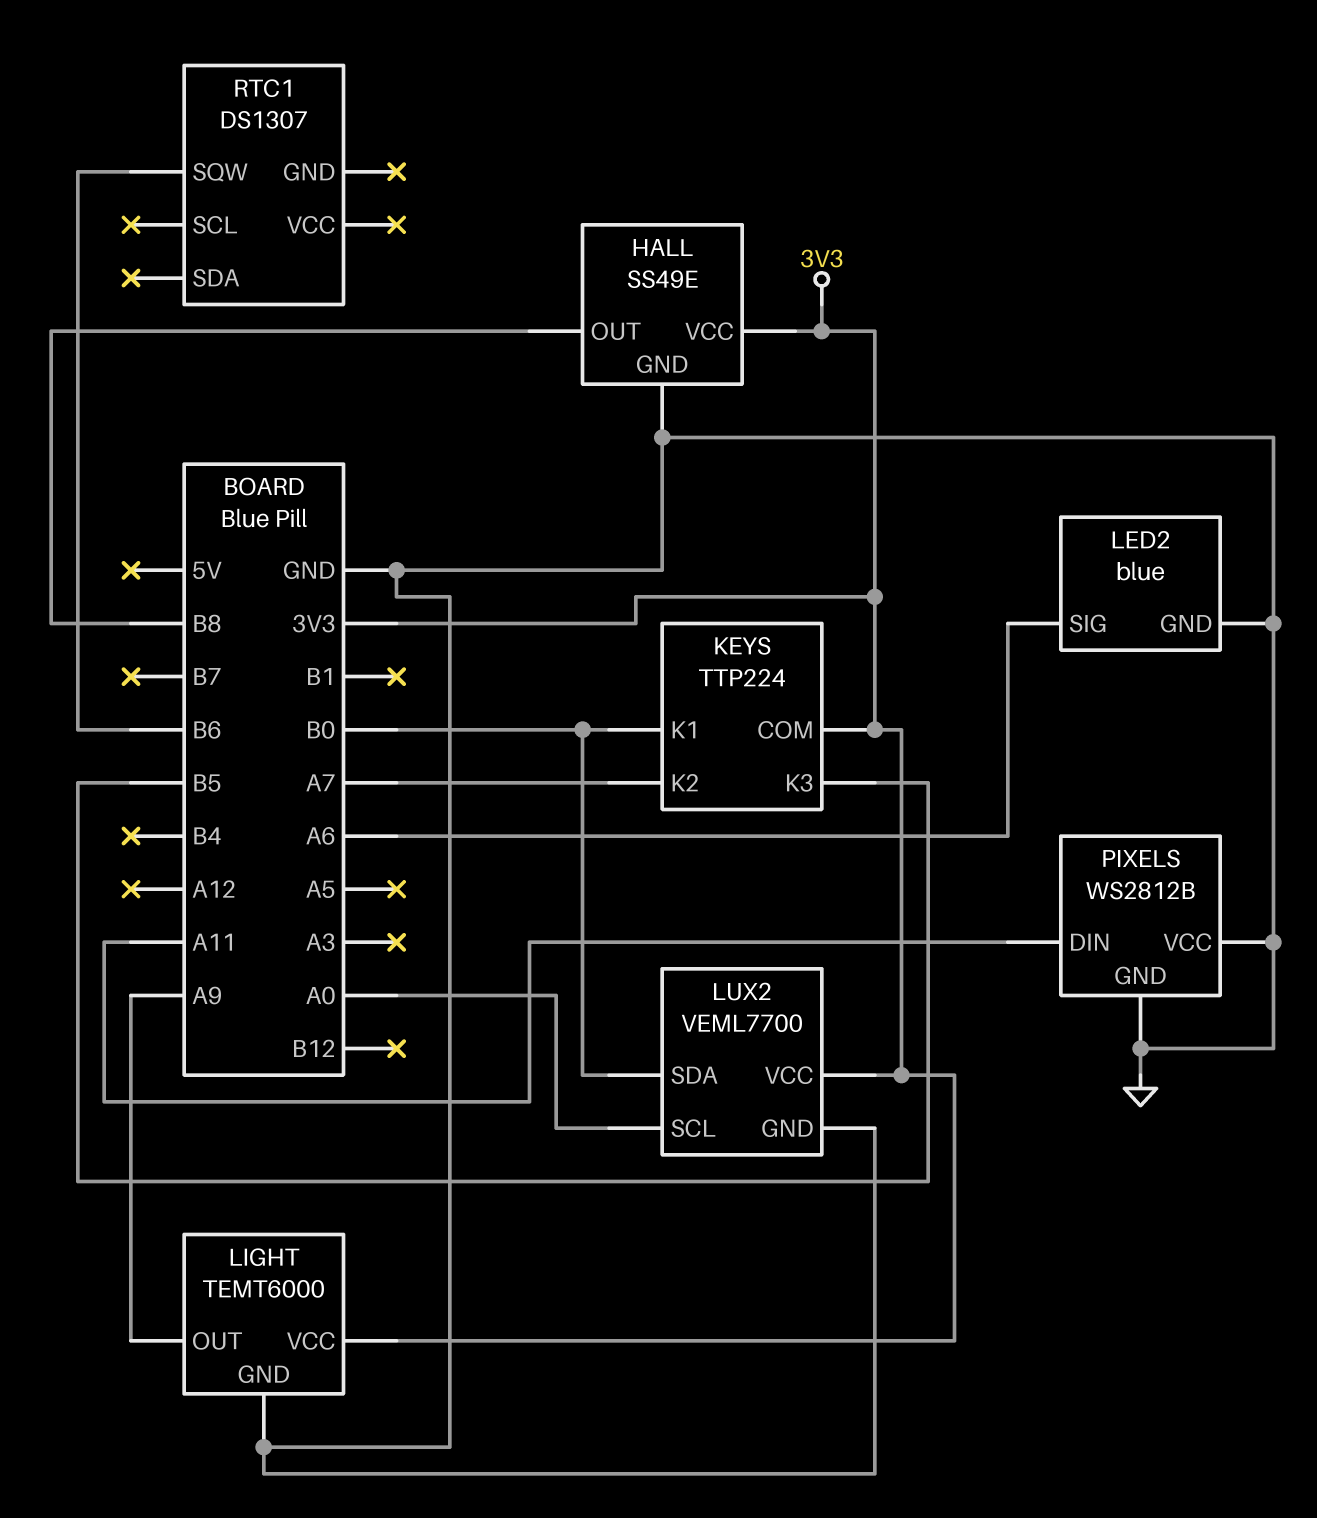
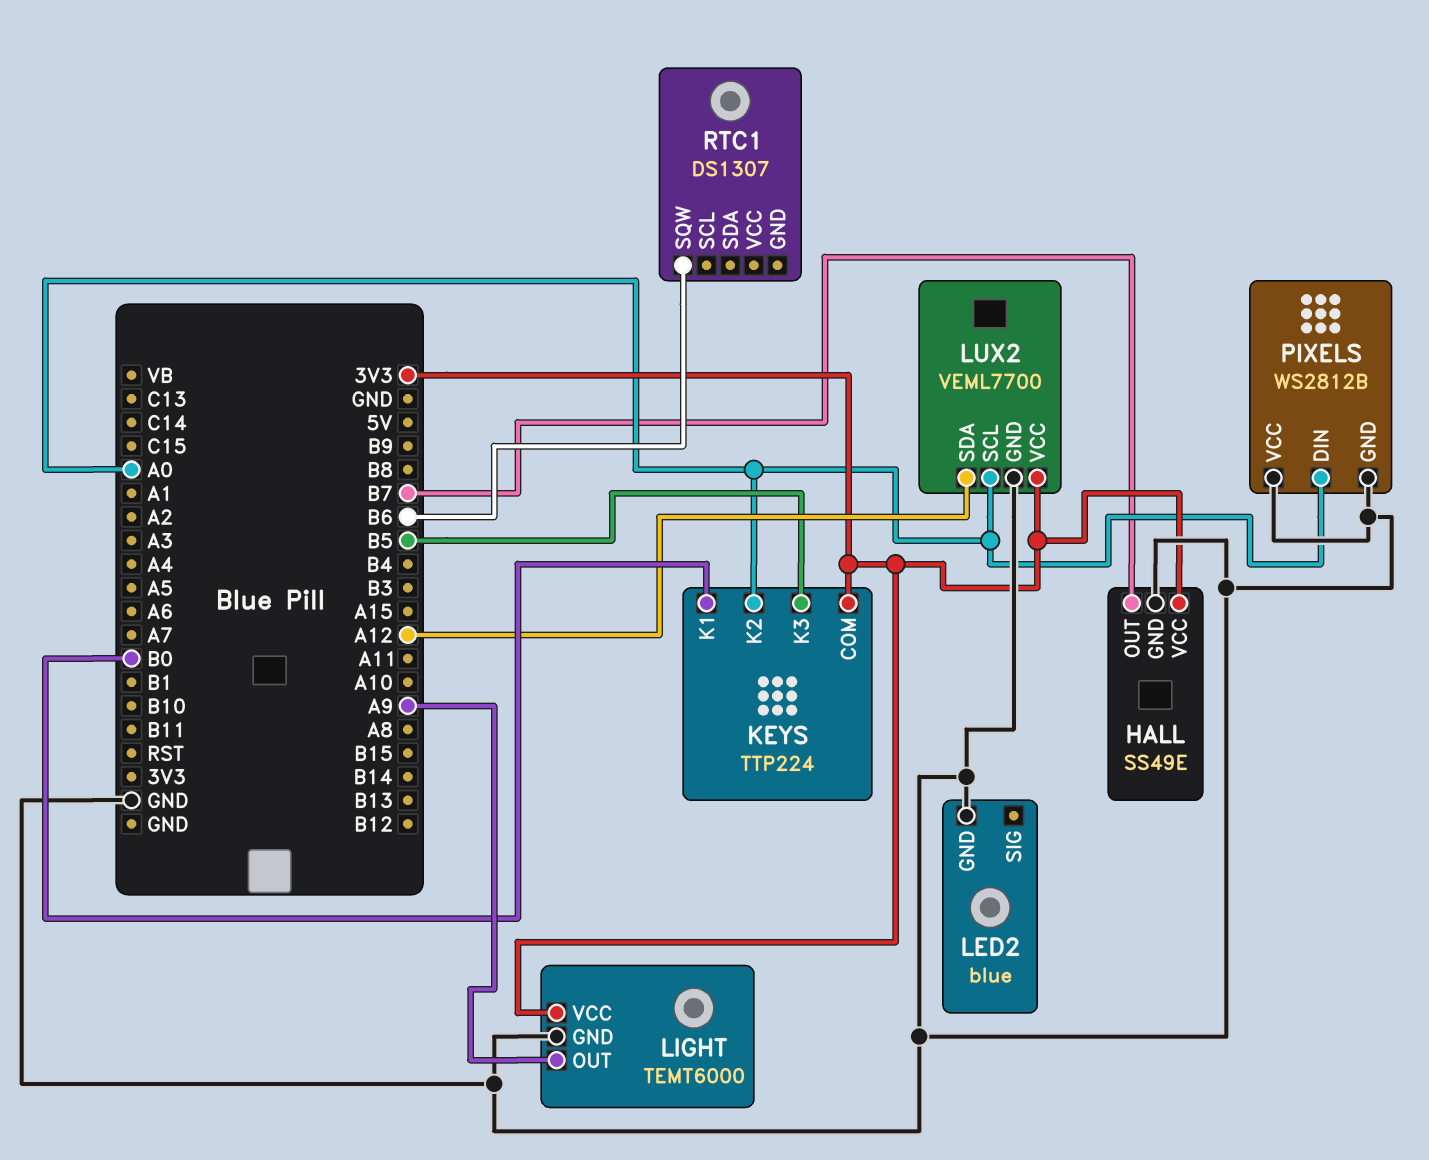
HALL pin OUT: B8 -> B7
KEYS pin K2: A7 -> A0
LED2 pin SIG: A6 -> none
LUX2 pin SDA: B0 -> A12
PIXELS pin DIN: A11 -> A0

